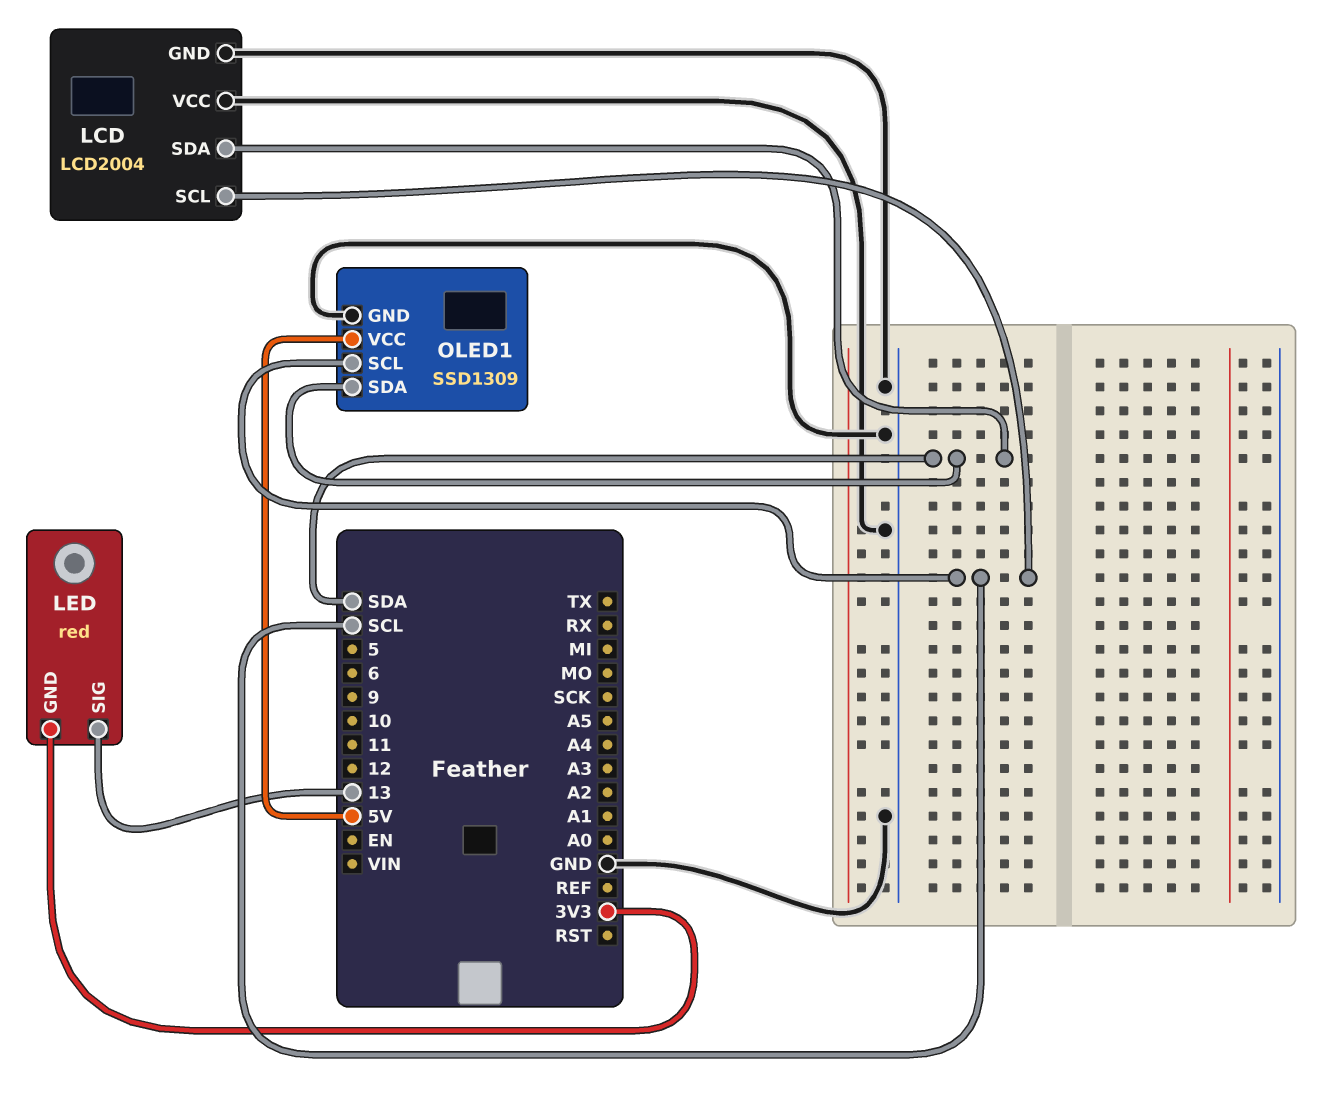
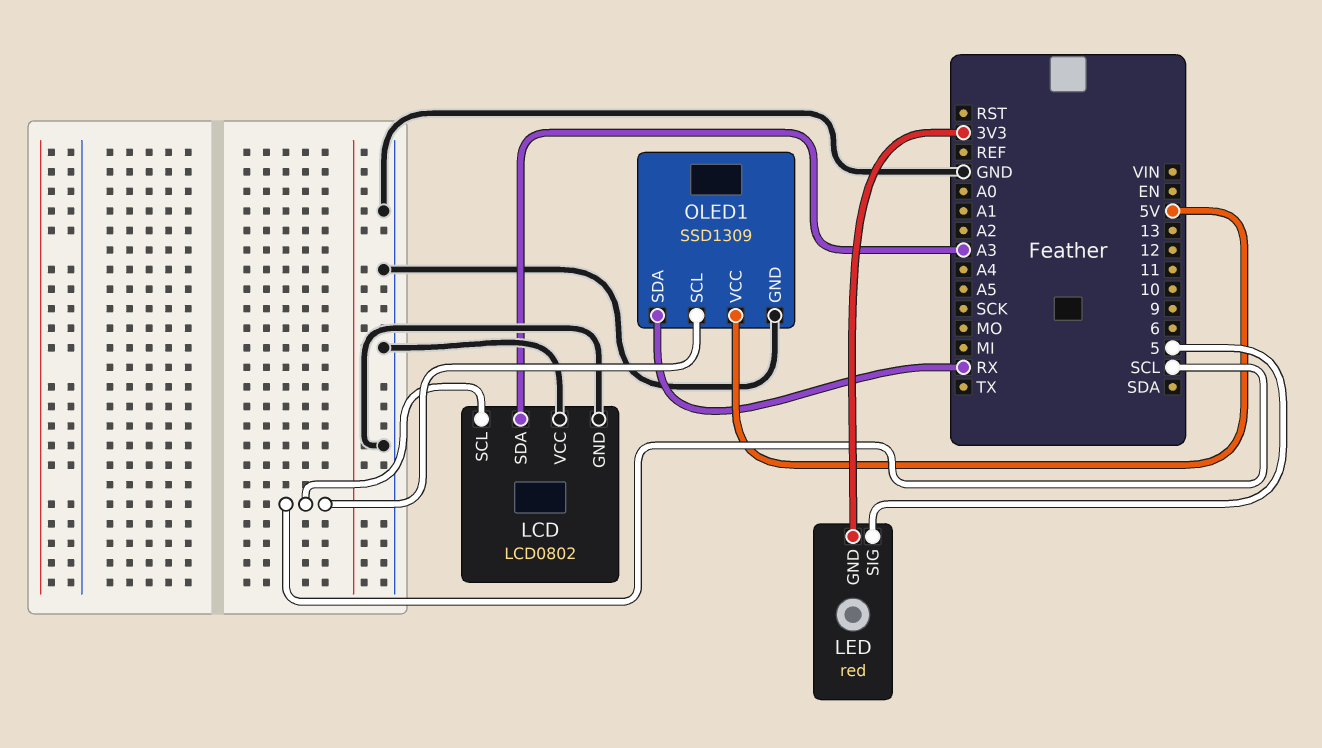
LCD: LCD2004 -> LCD0802
LCD pin SDA: SDA -> A3
LED pin SIG: 13 -> 5
OLED1 pin SDA: SDA -> RX

